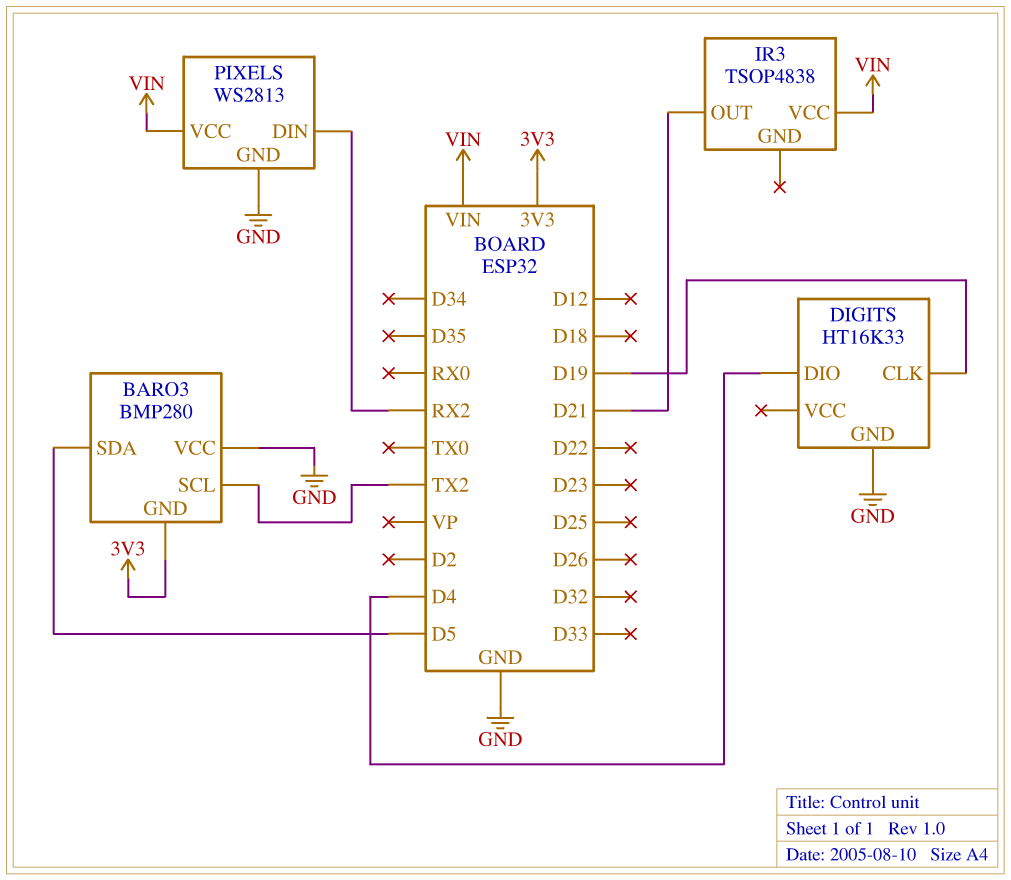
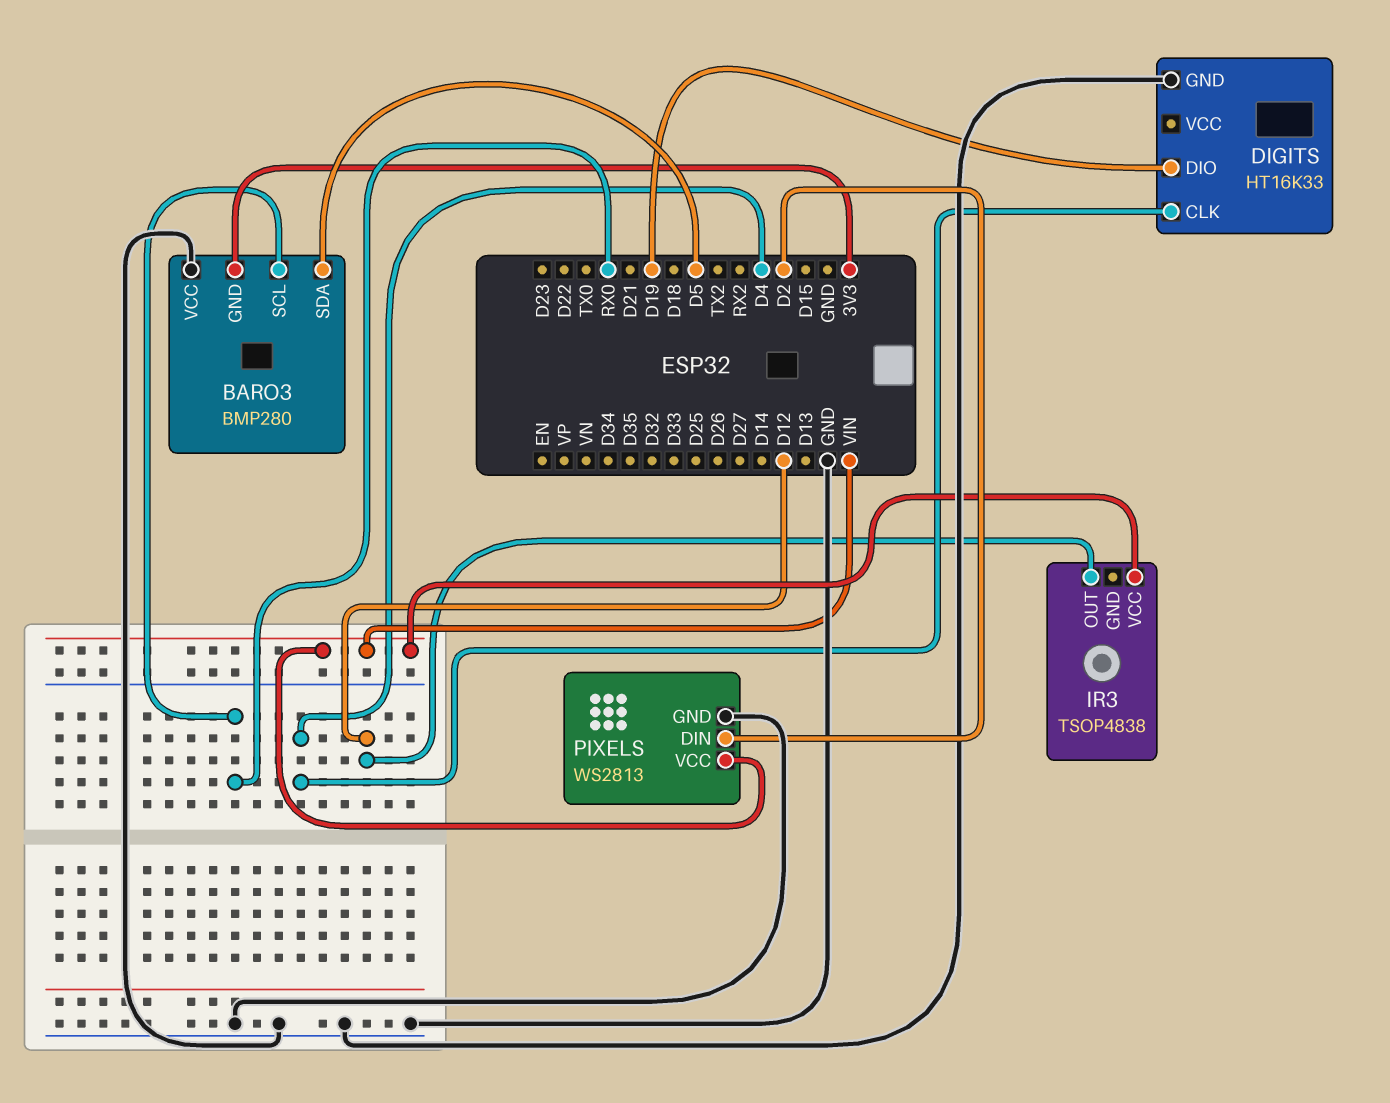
BARO3 pin SCL: TX2 -> RX0
DIGITS pin CLK: D19 -> D4
DIGITS pin DIO: D4 -> D19
IR3 pin OUT: D21 -> D12
PIXELS pin DIN: RX2 -> D2

